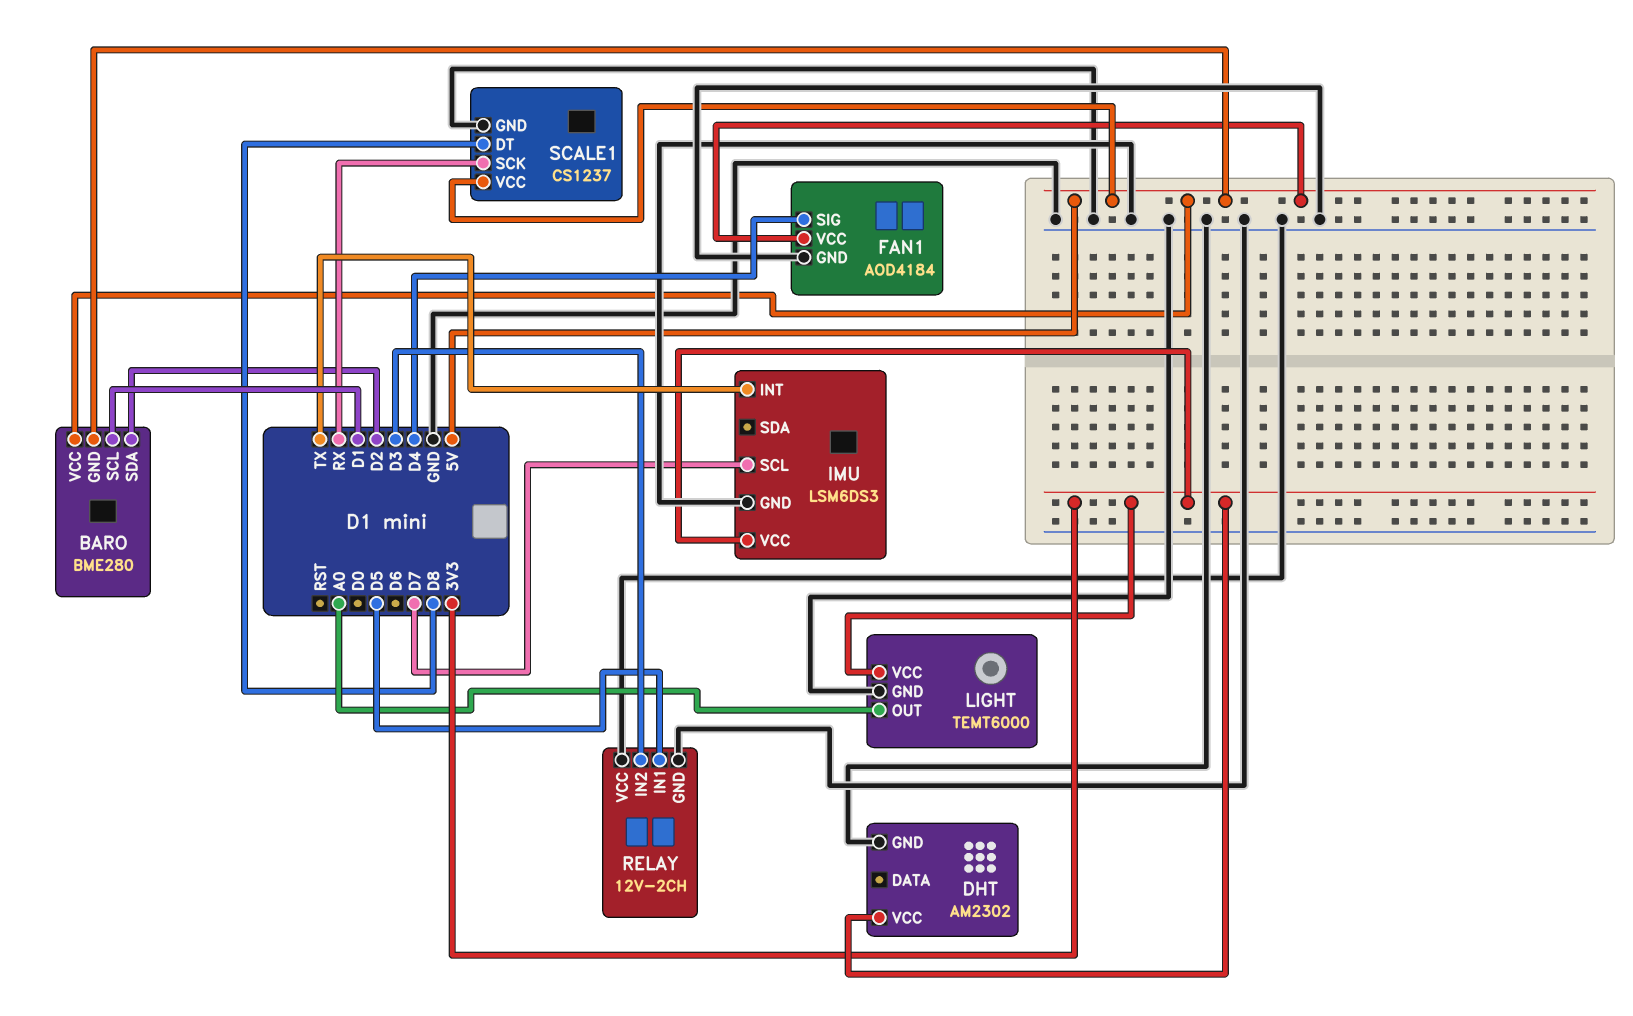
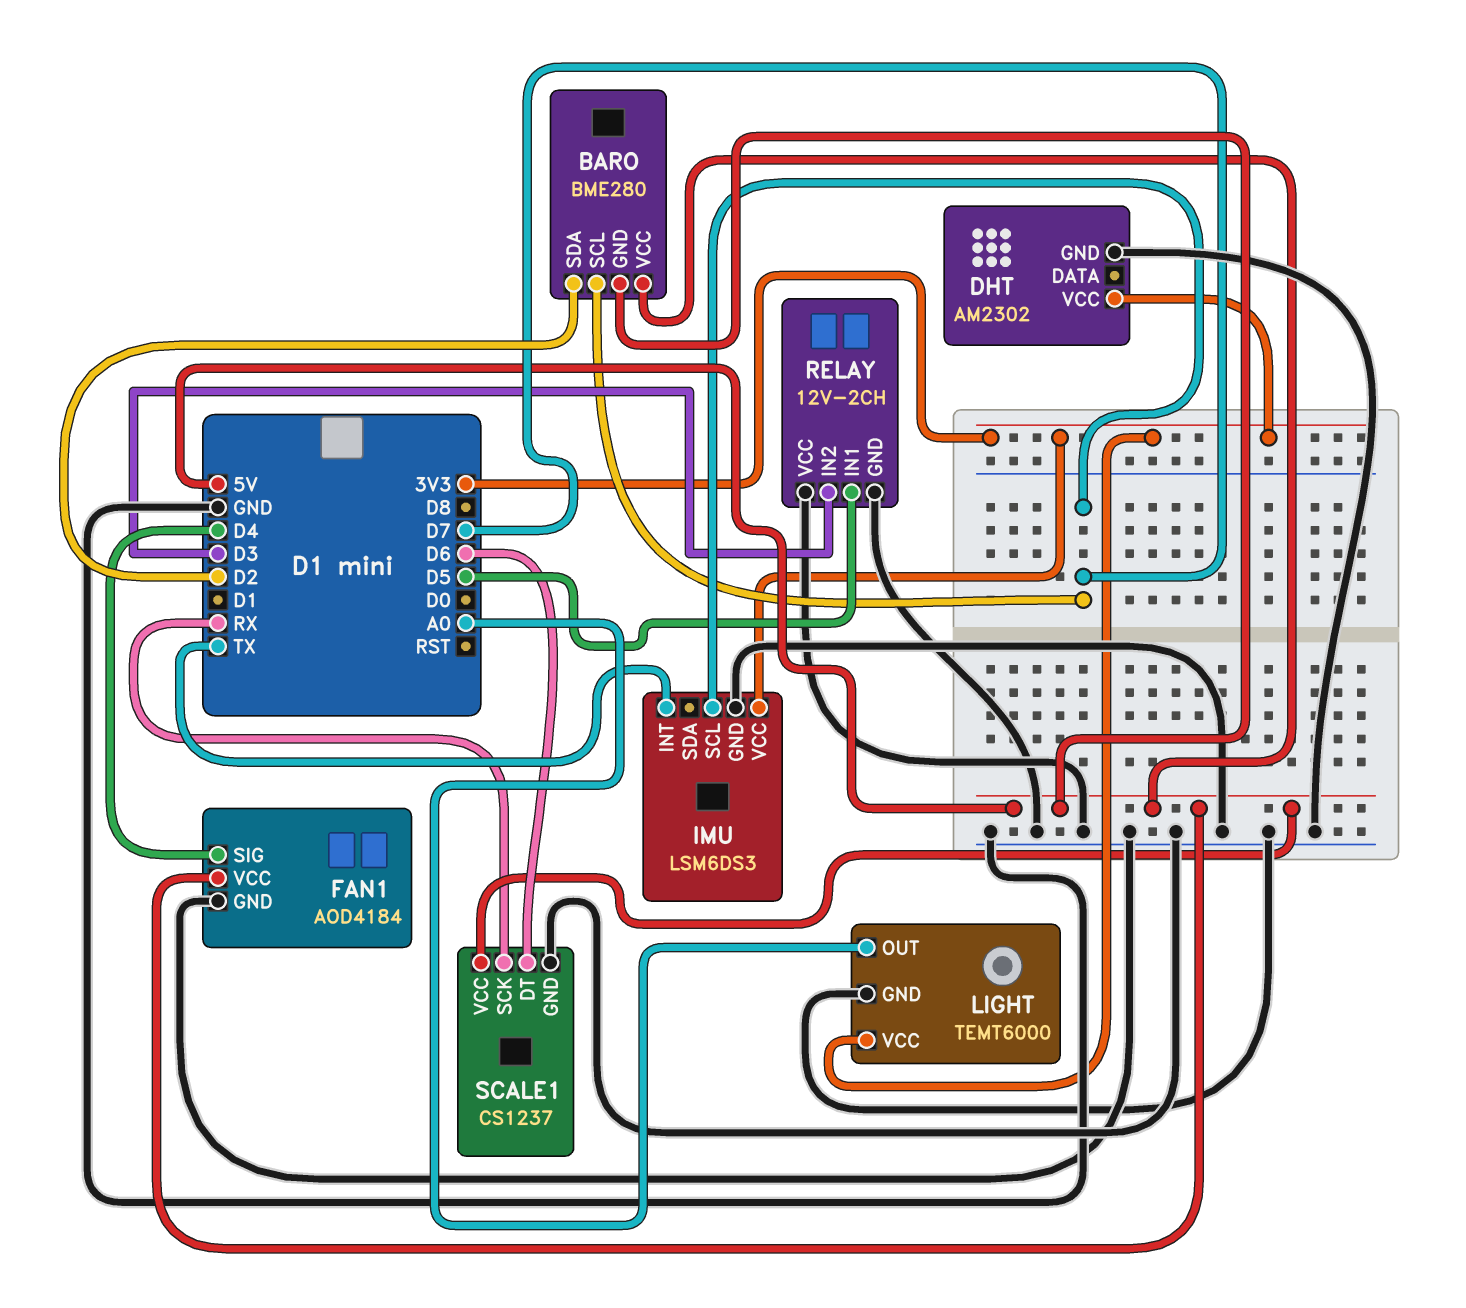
BARO pin SCL: D1 -> D7
SCALE1 pin DT: D8 -> D6

